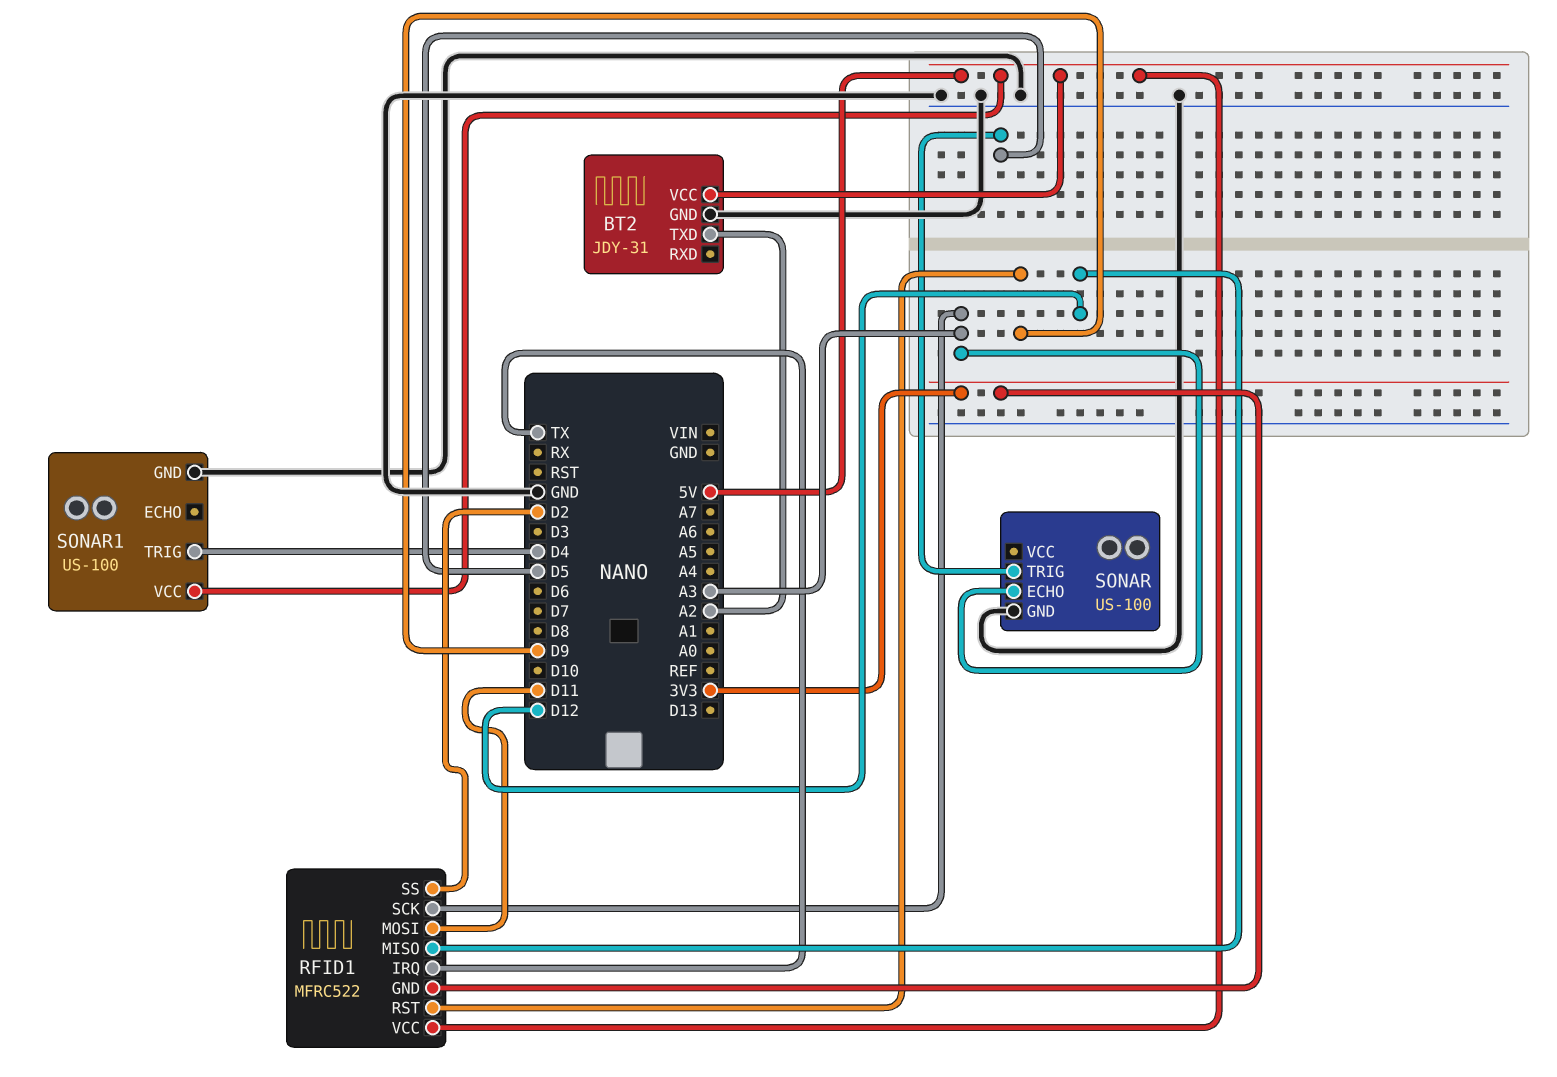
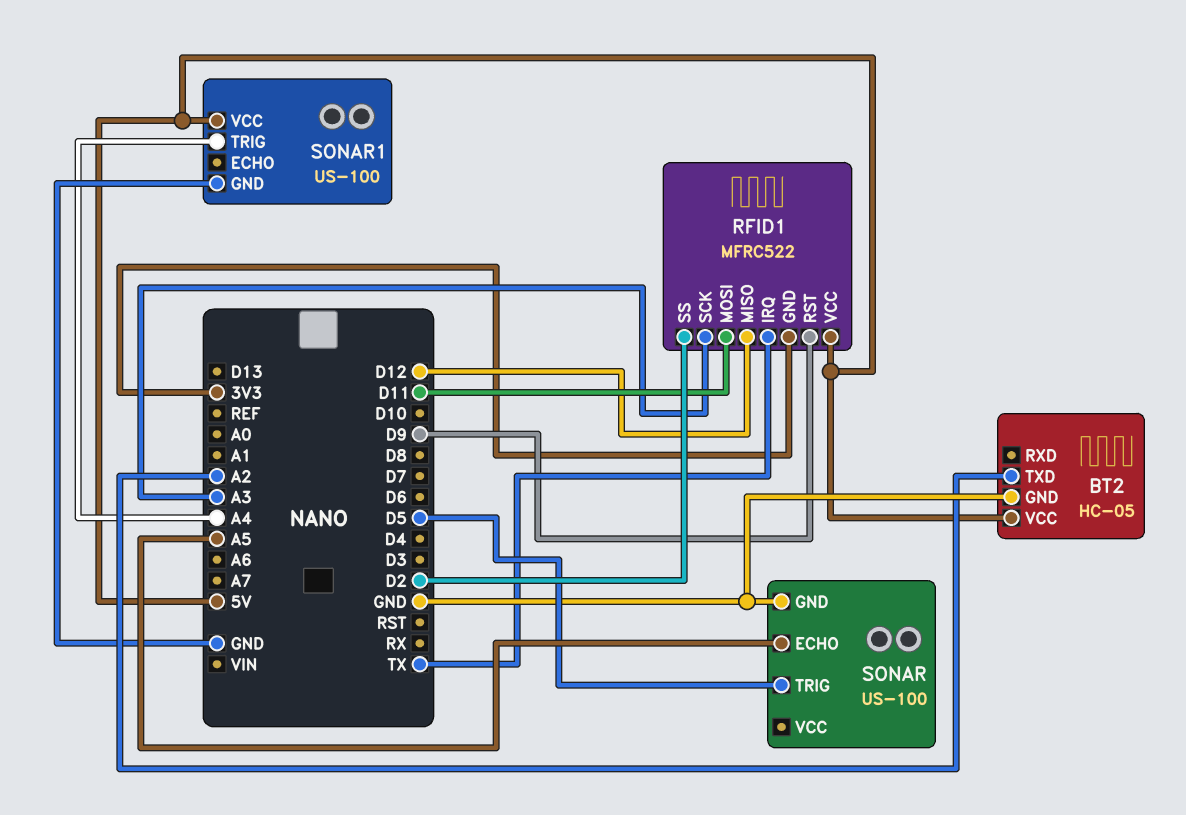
BT2: JDY-31 -> HC-05
SONAR pin ECHO: A3 -> A5
SONAR1 pin TRIG: D4 -> A4

